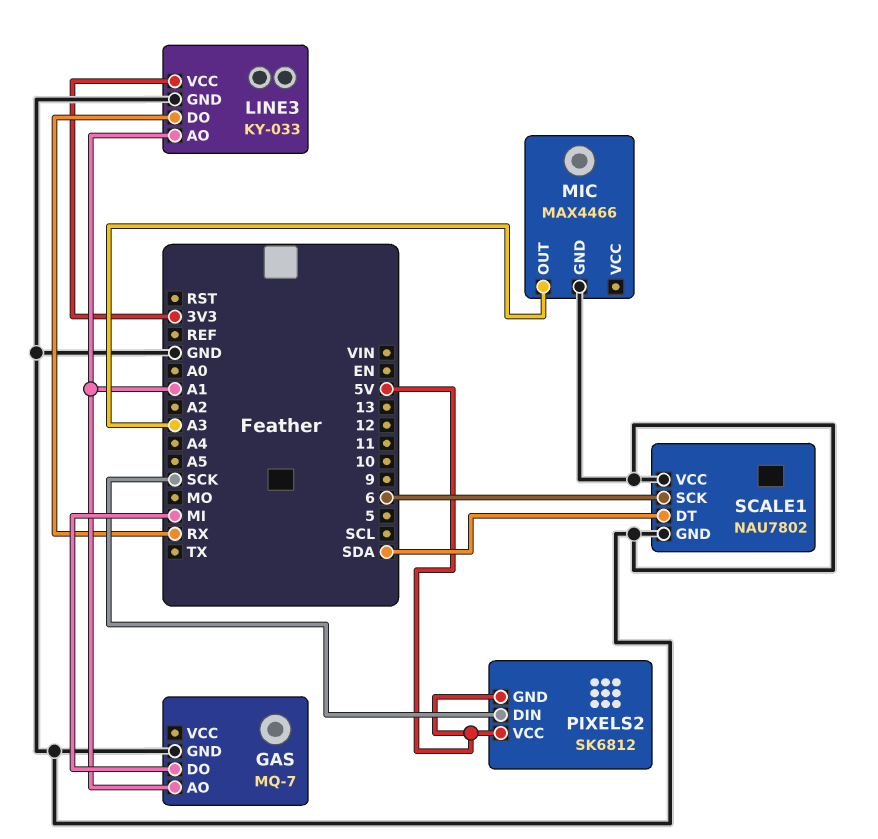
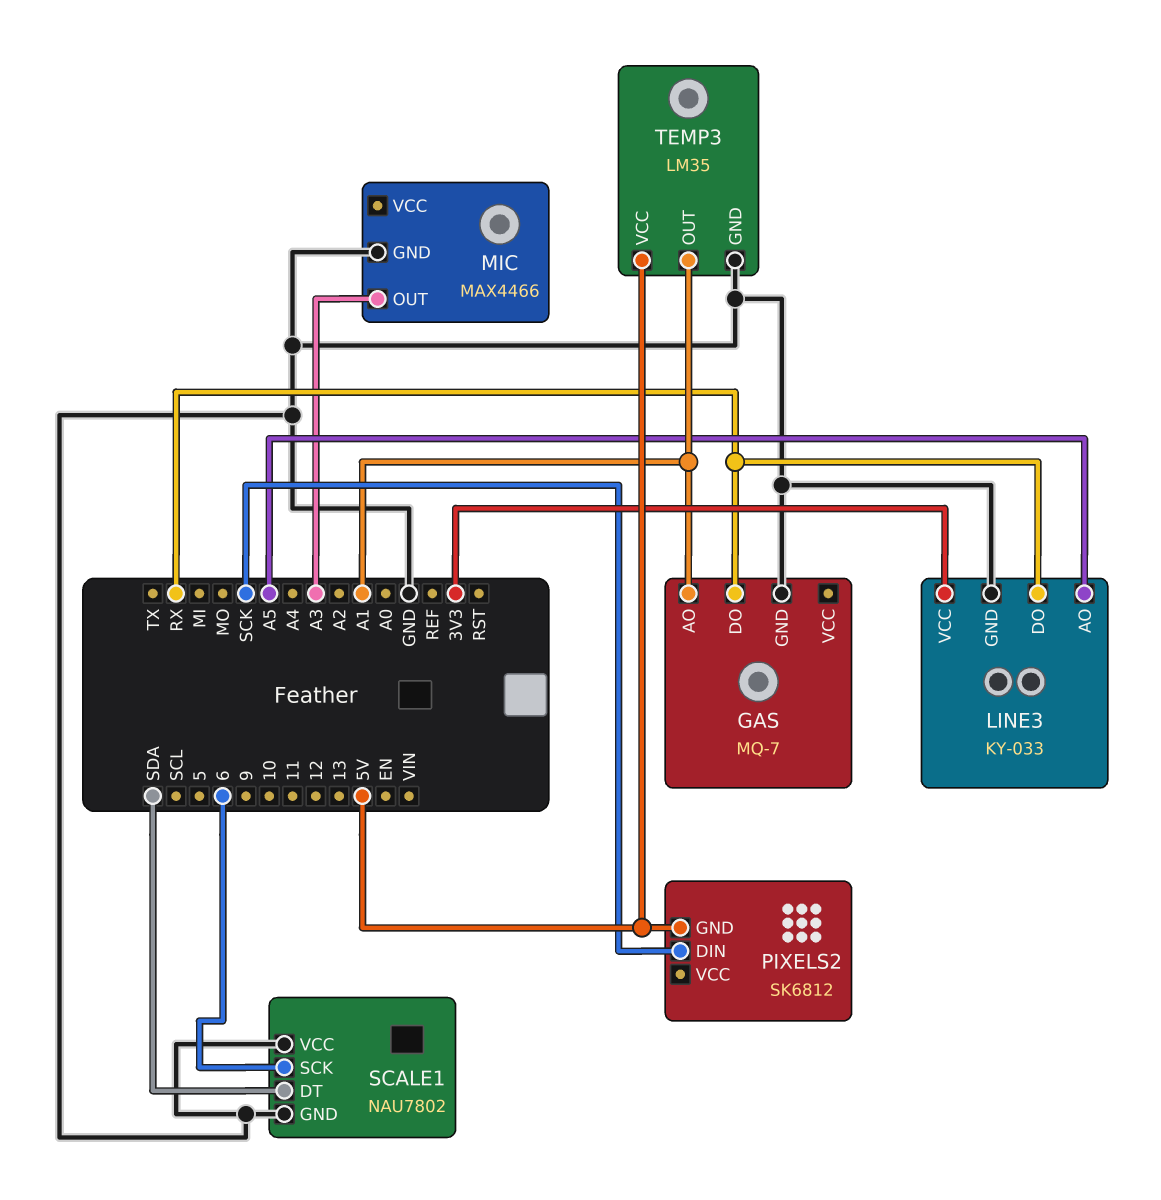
GAS pin DO: MI -> RX
LINE3 pin AO: A1 -> A5
PIXELS2 pin VCC: 5V -> none
TEMP3: none -> LM35
TEMP3 pin GND: none -> GND
TEMP3 pin OUT: none -> A1
TEMP3 pin VCC: none -> 5V

